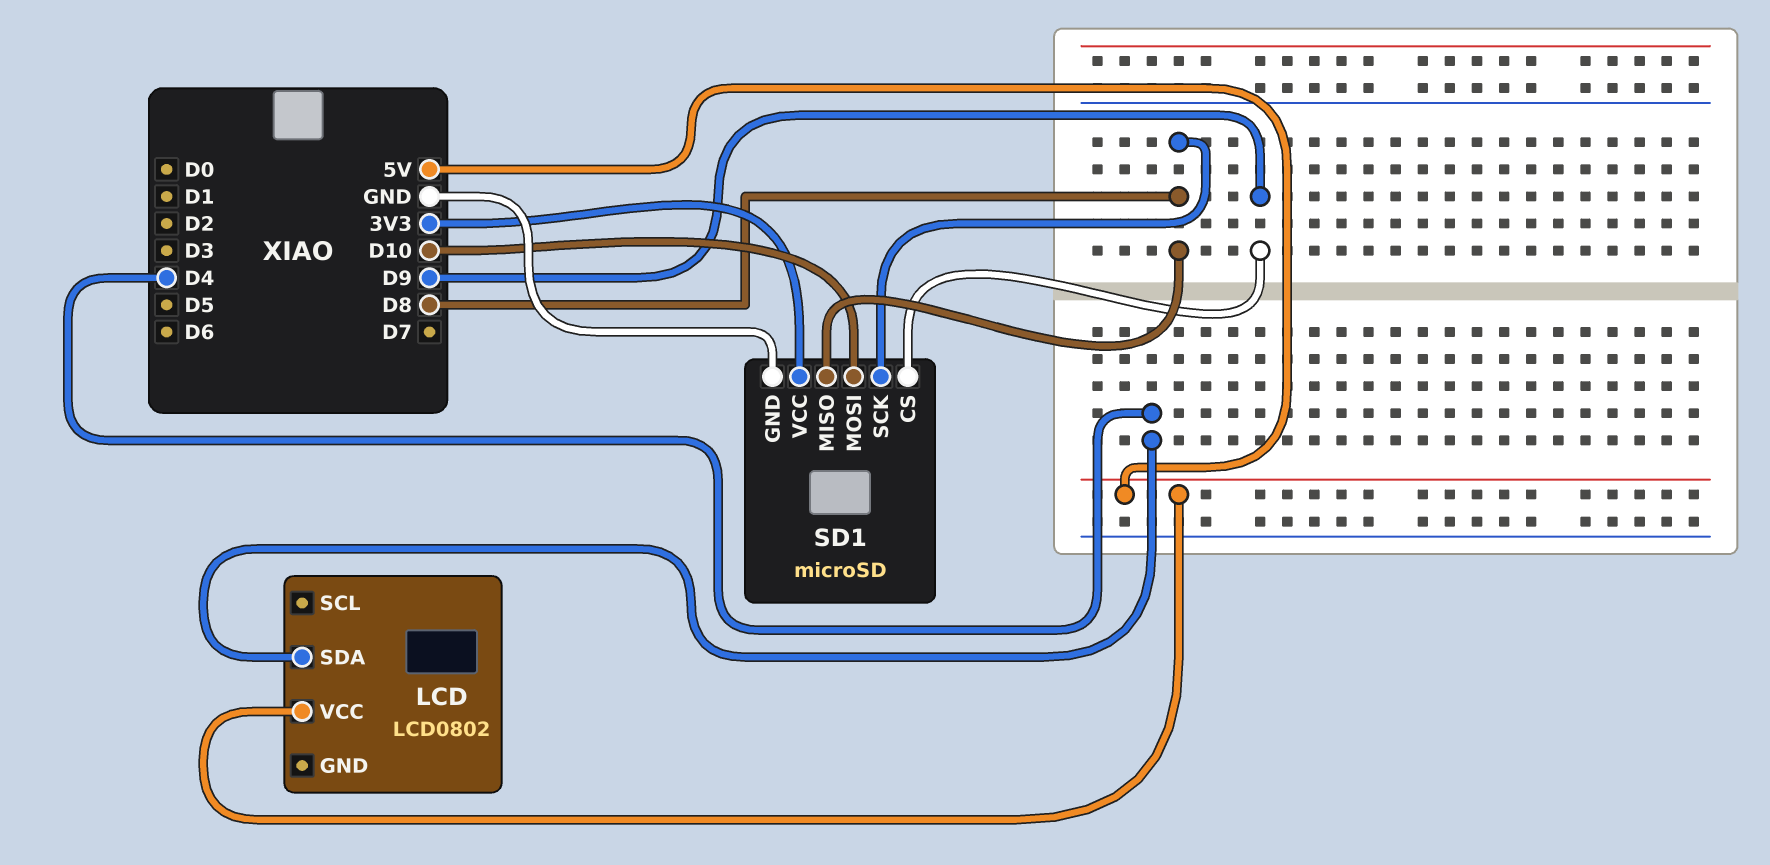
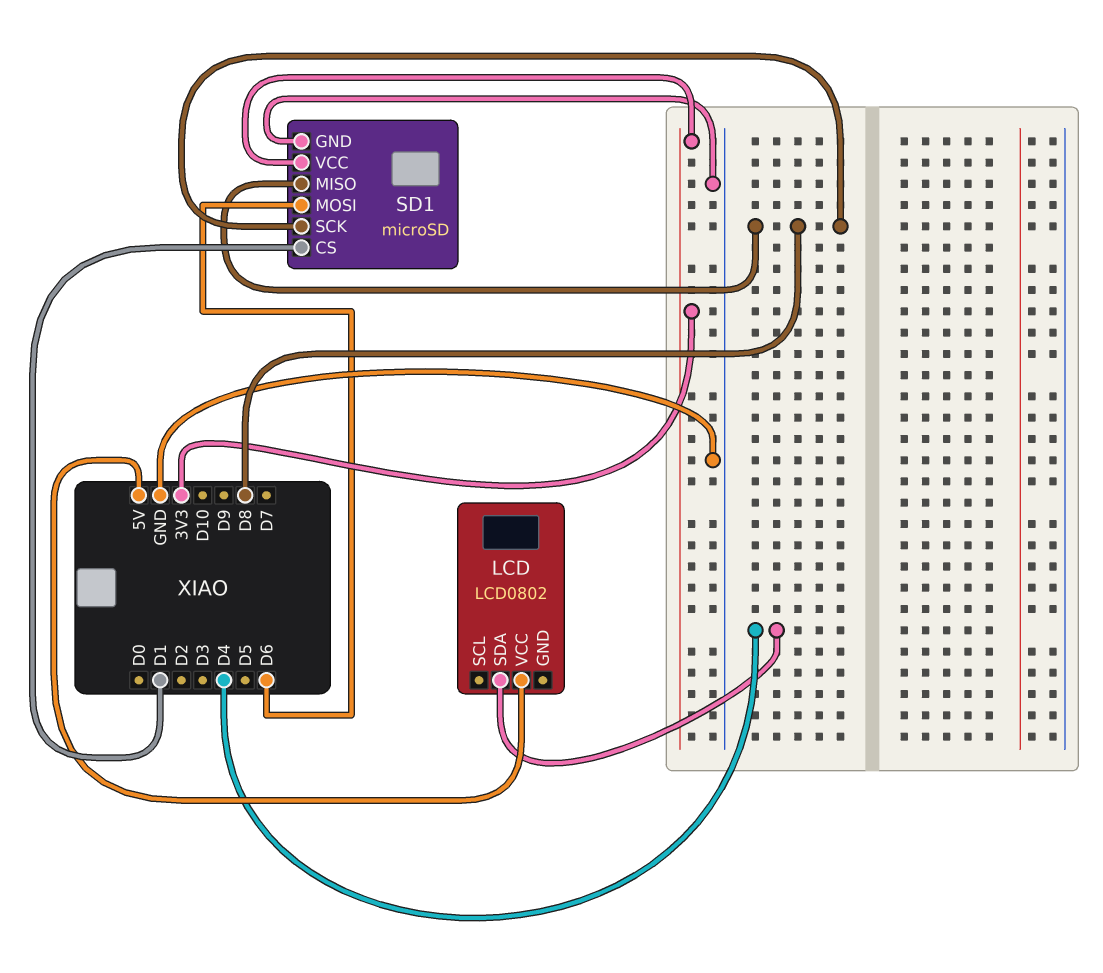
SD1 pin CS: D9 -> D1
SD1 pin MOSI: D10 -> D6

